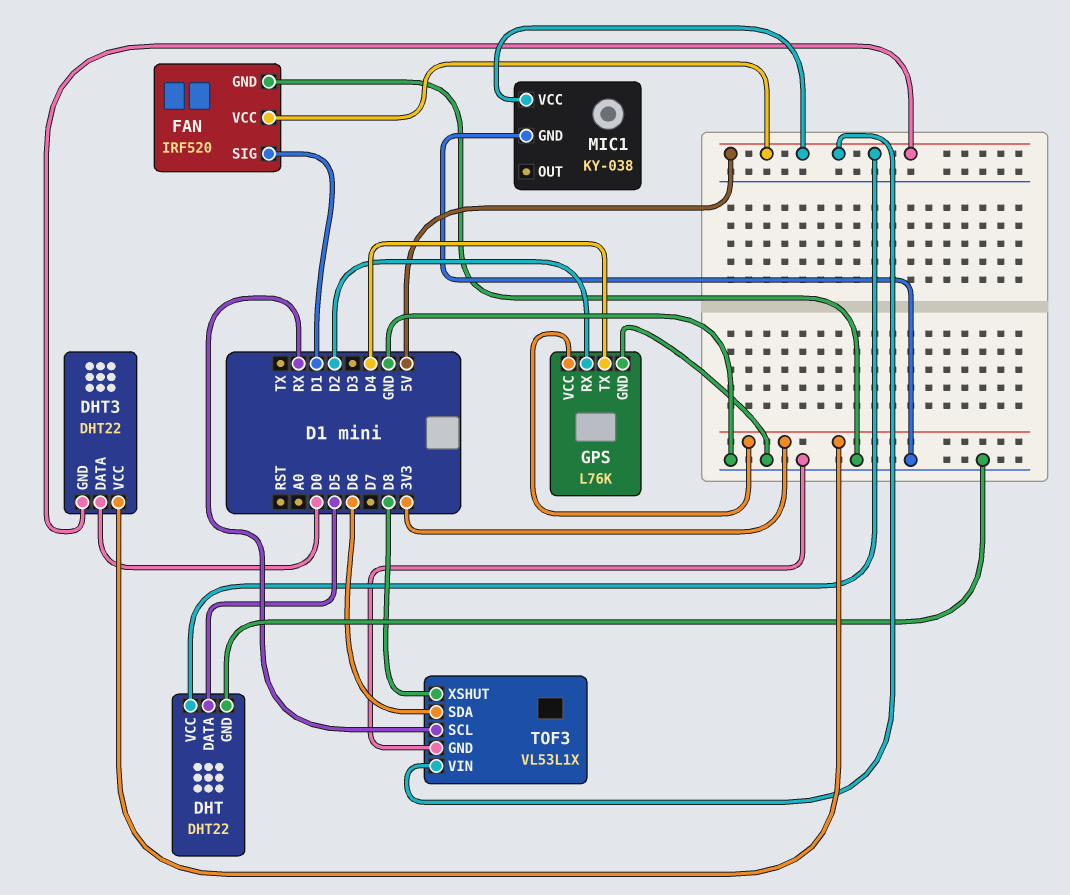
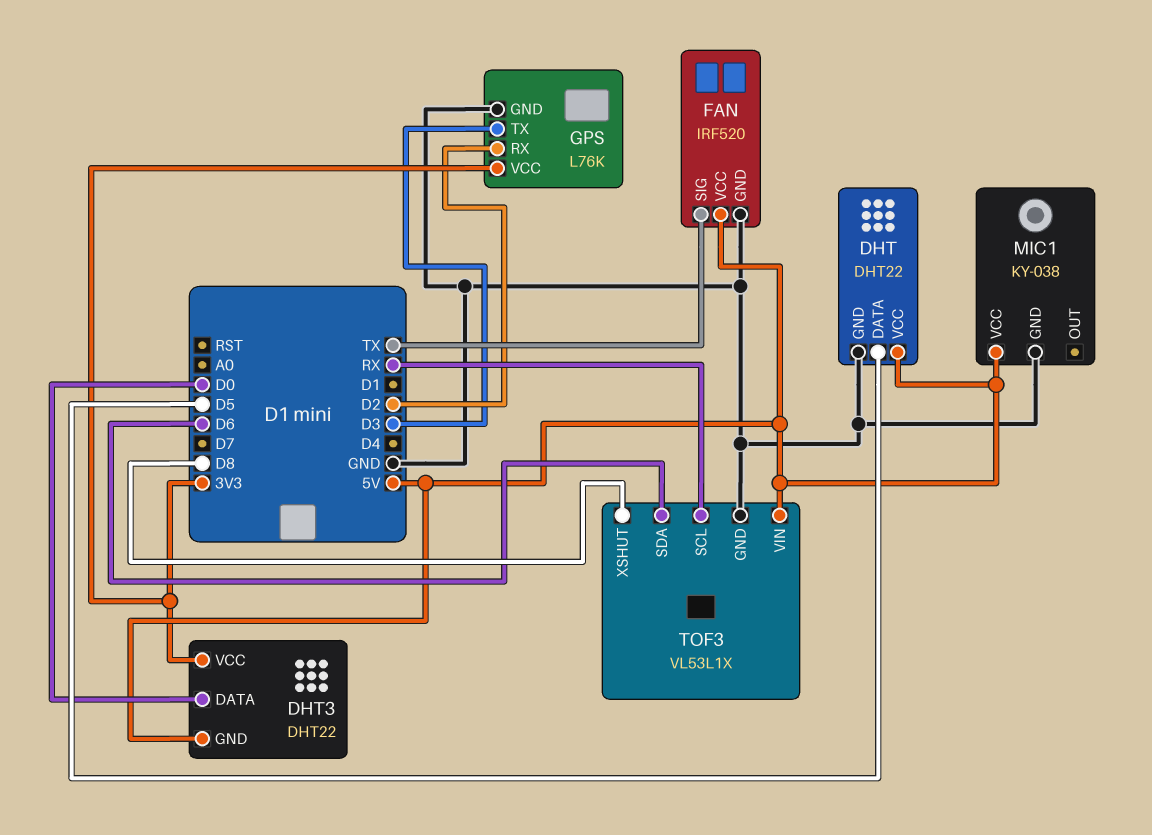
FAN pin SIG: D1 -> TX
GPS pin TX: D4 -> D3

